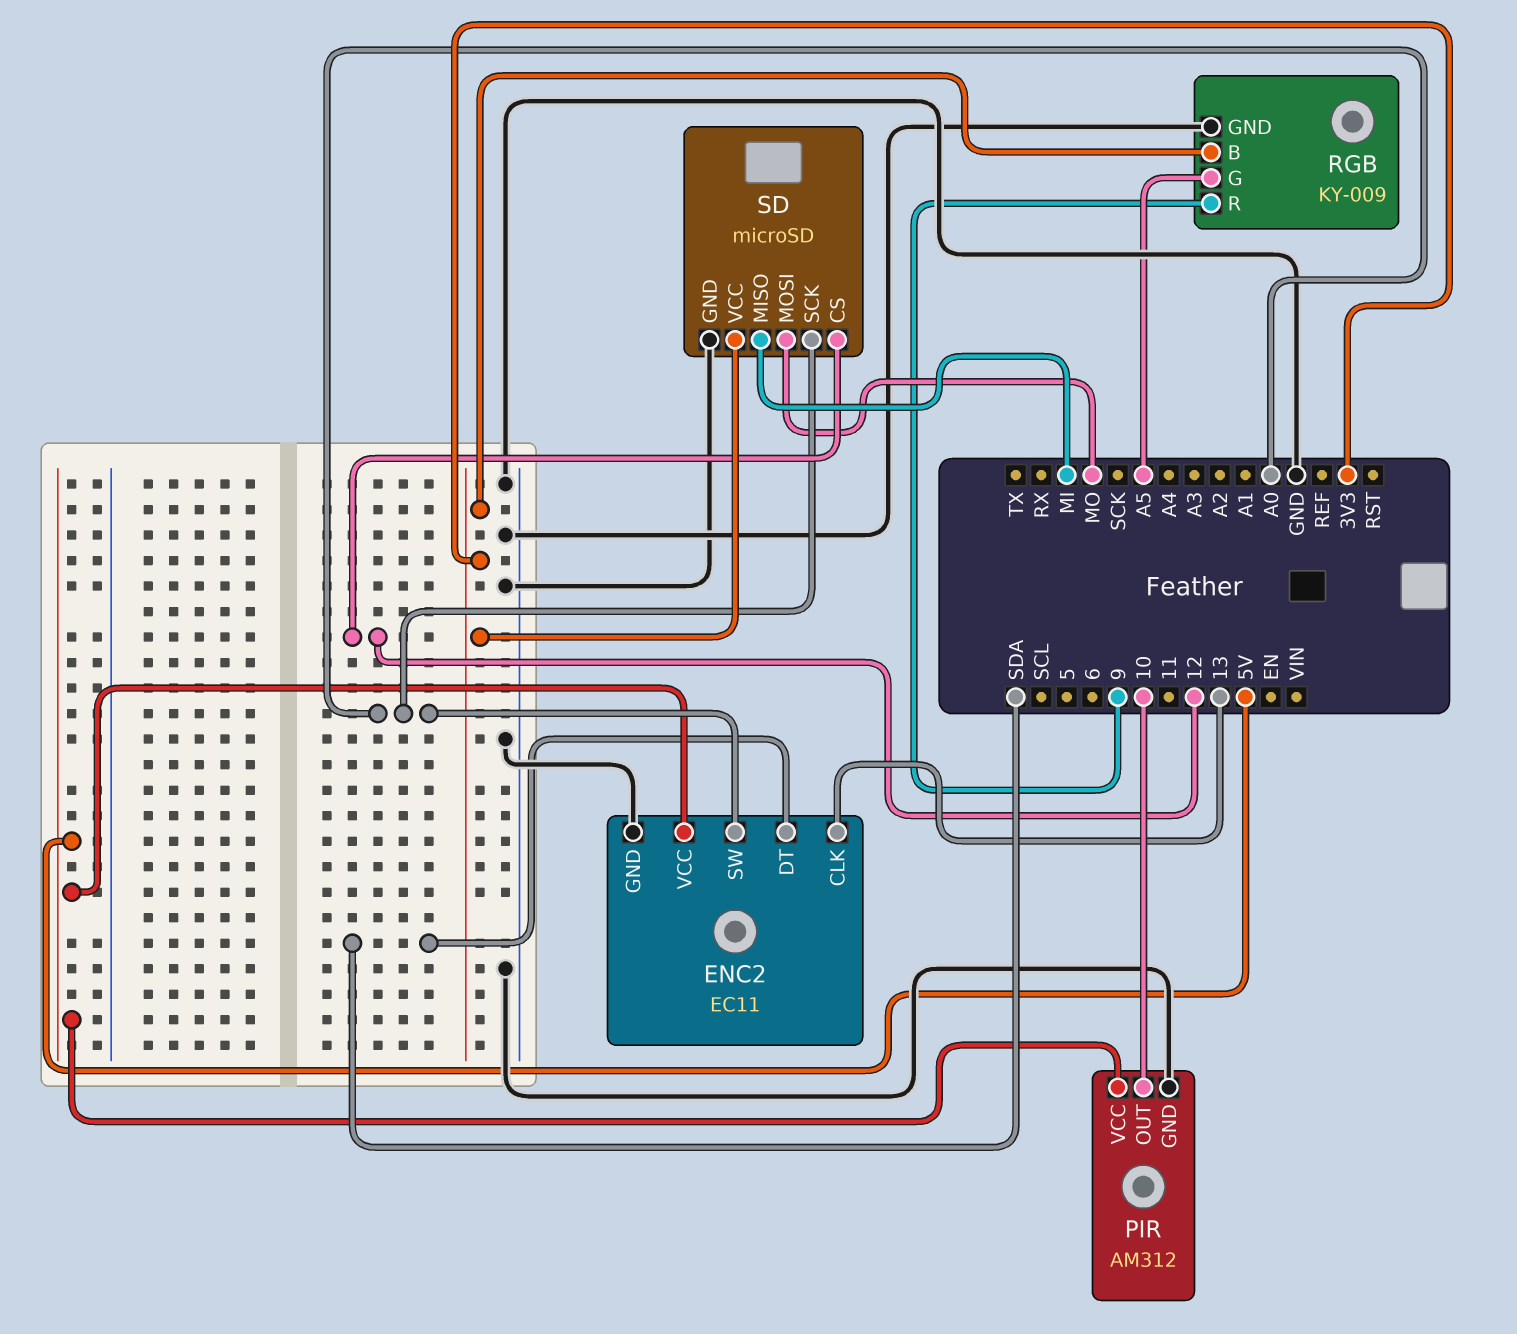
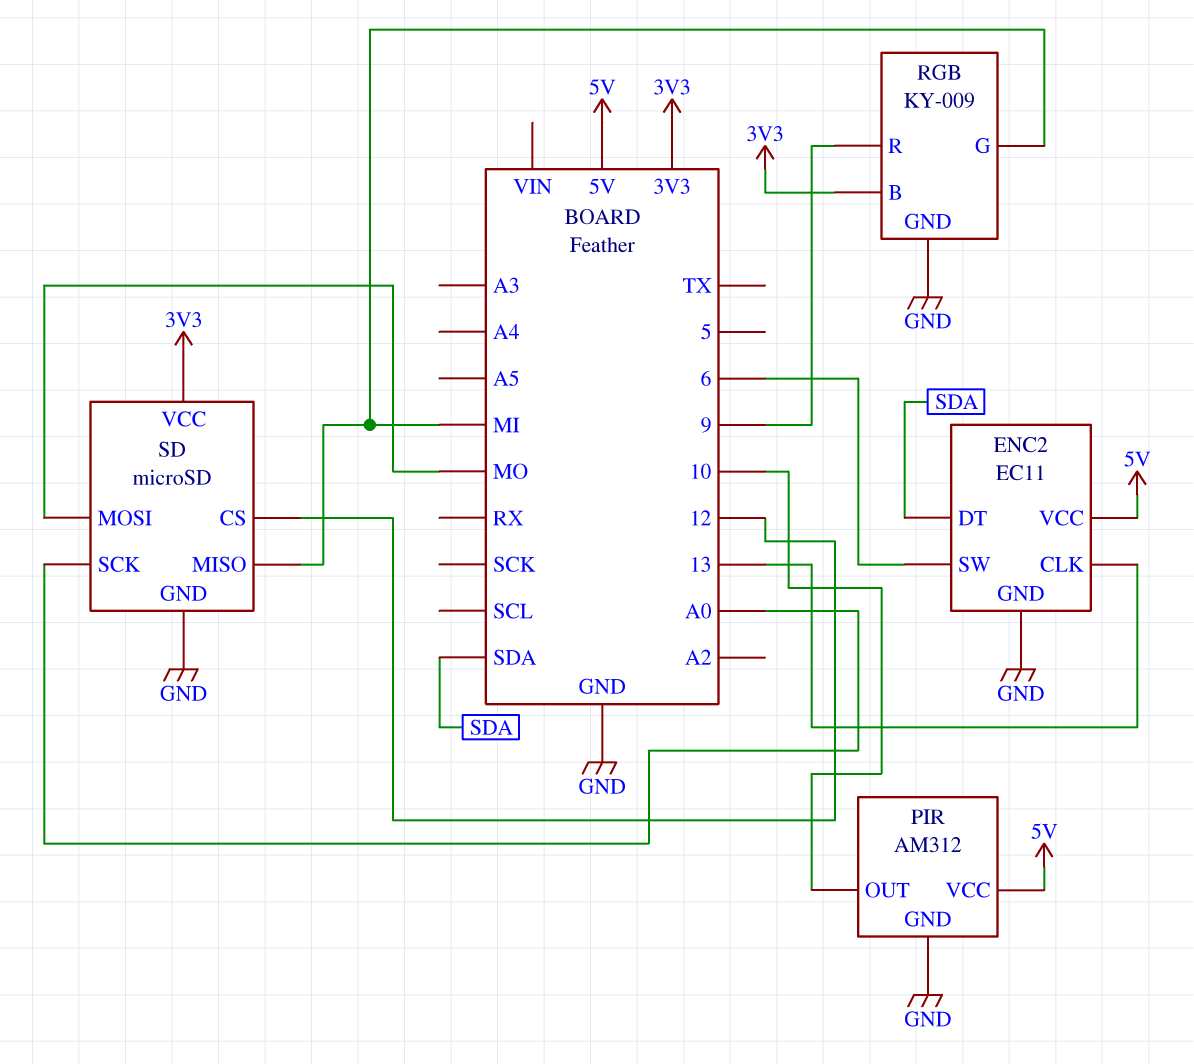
ENC2 pin SW: A0 -> 6
RGB pin G: A5 -> MI

